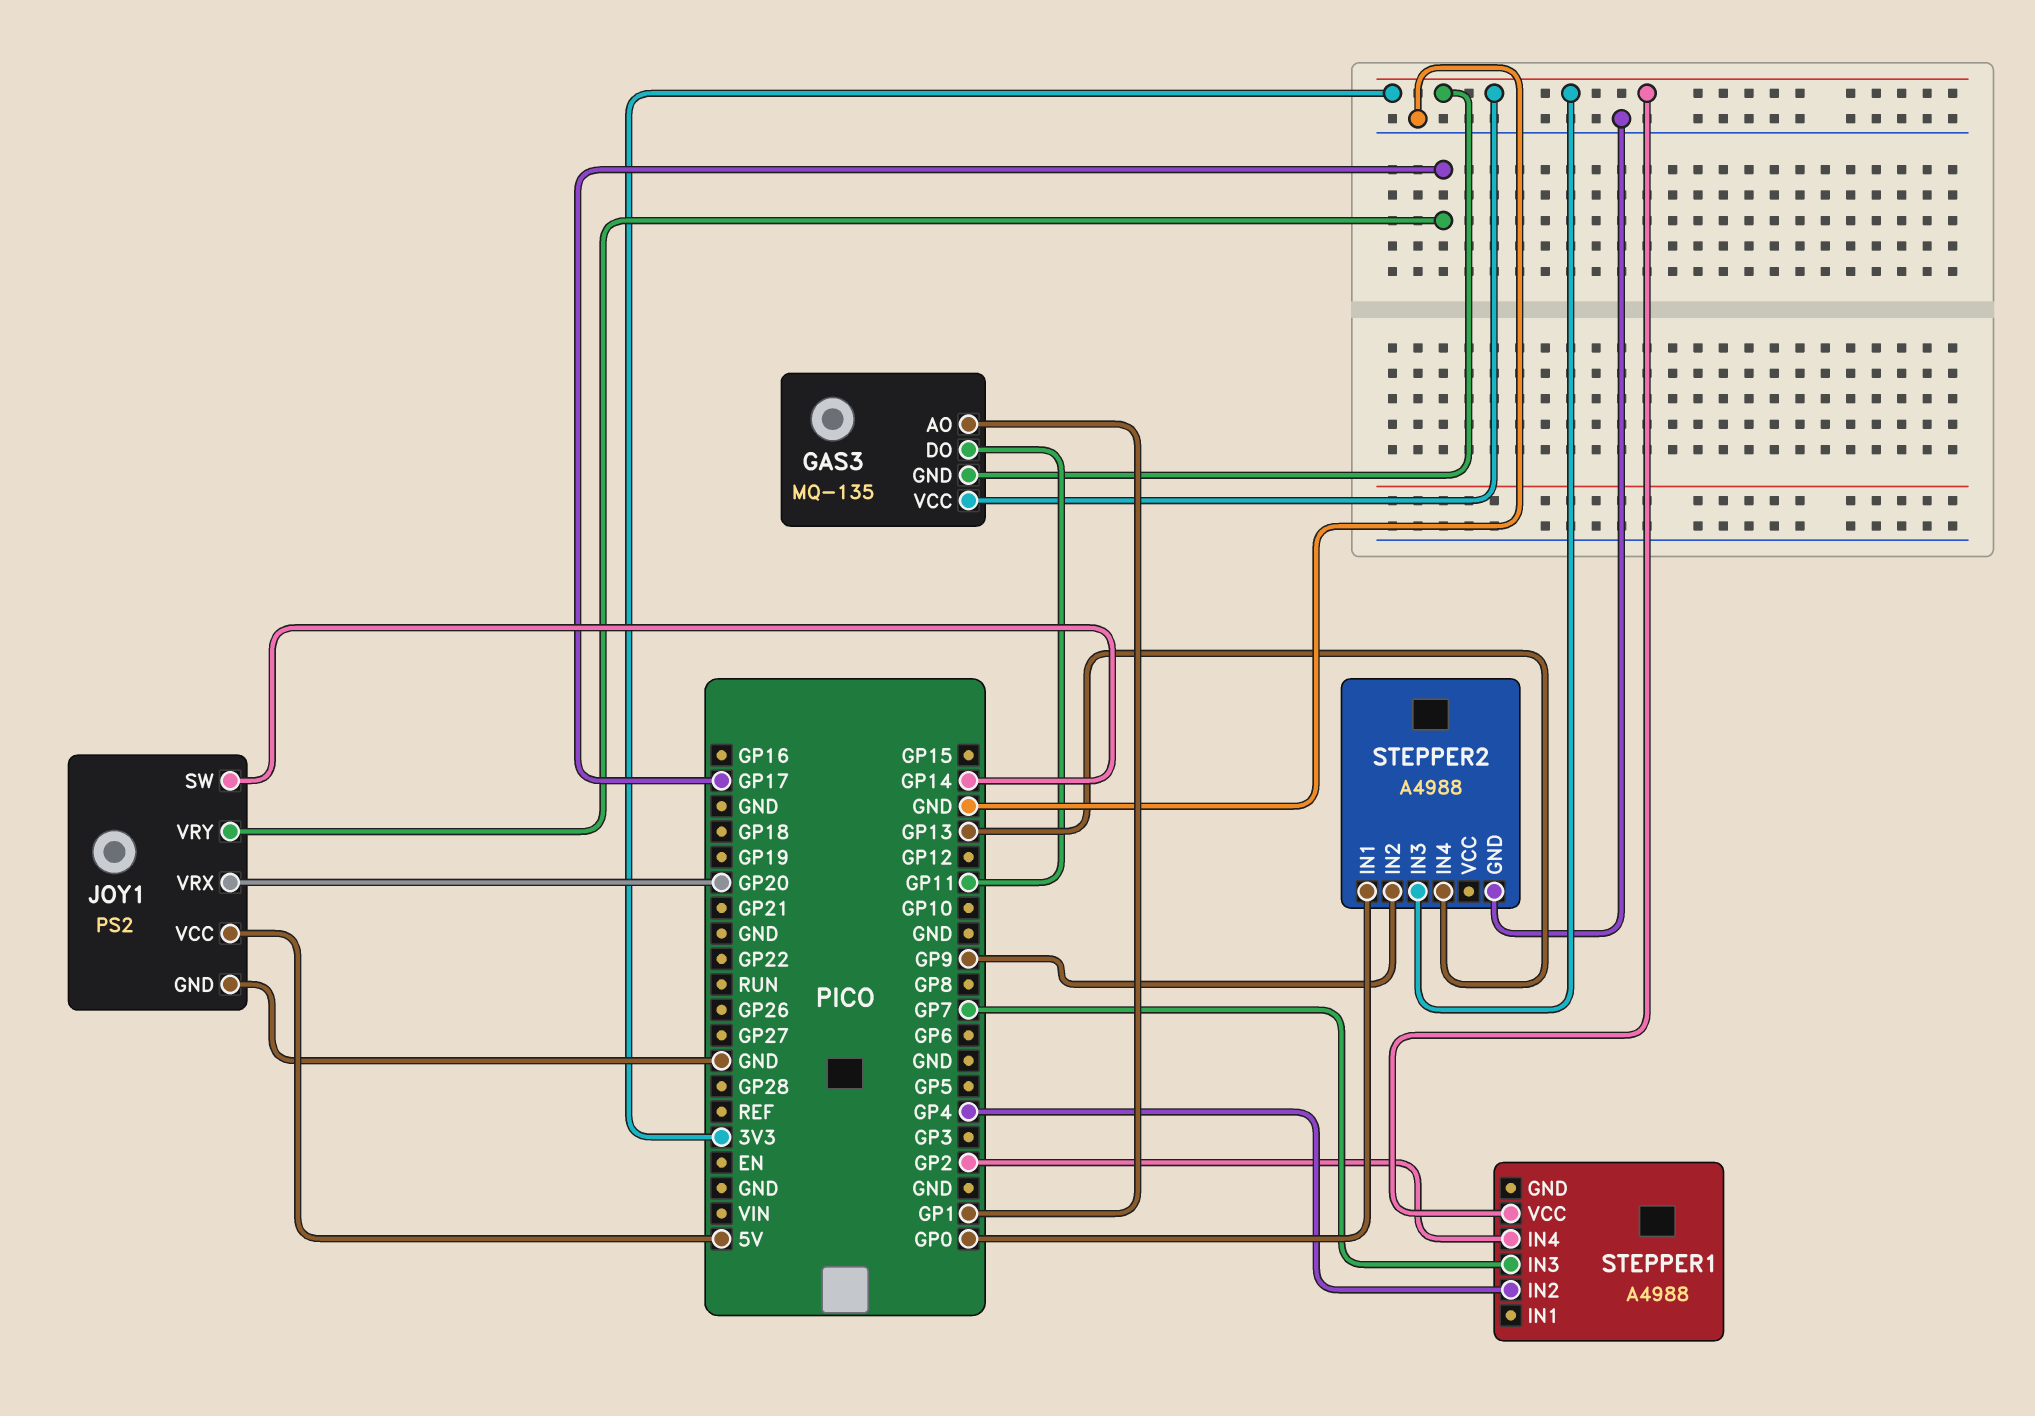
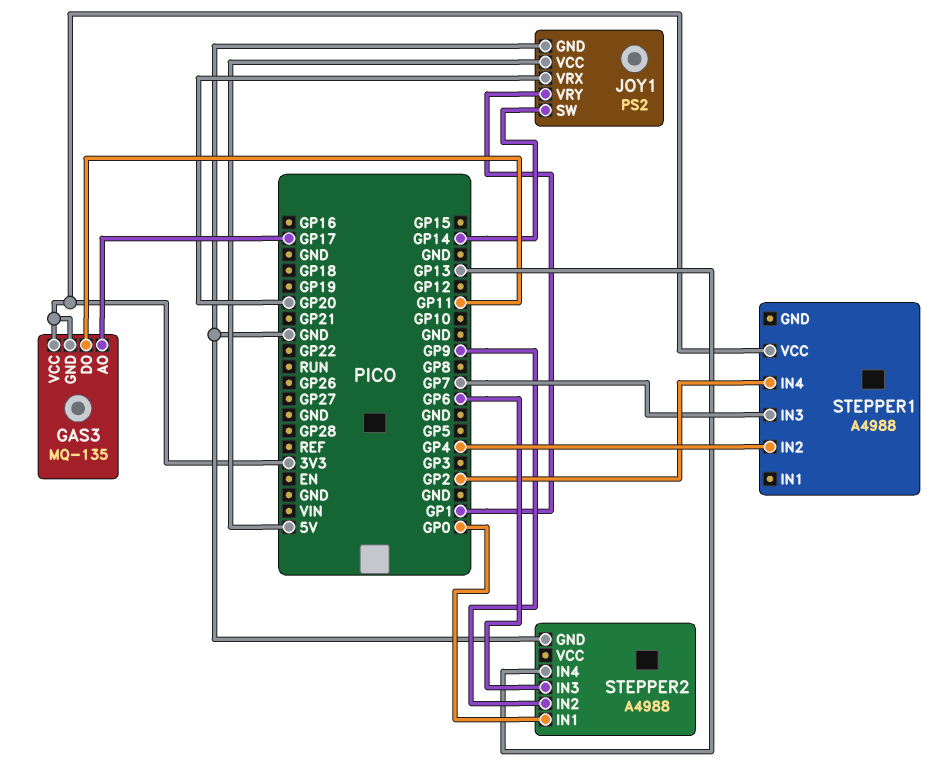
GAS3 pin AO: GP1 -> GP17
JOY1 pin VRY: GP17 -> GP1
STEPPER2 pin IN3: 3V3 -> GP6

